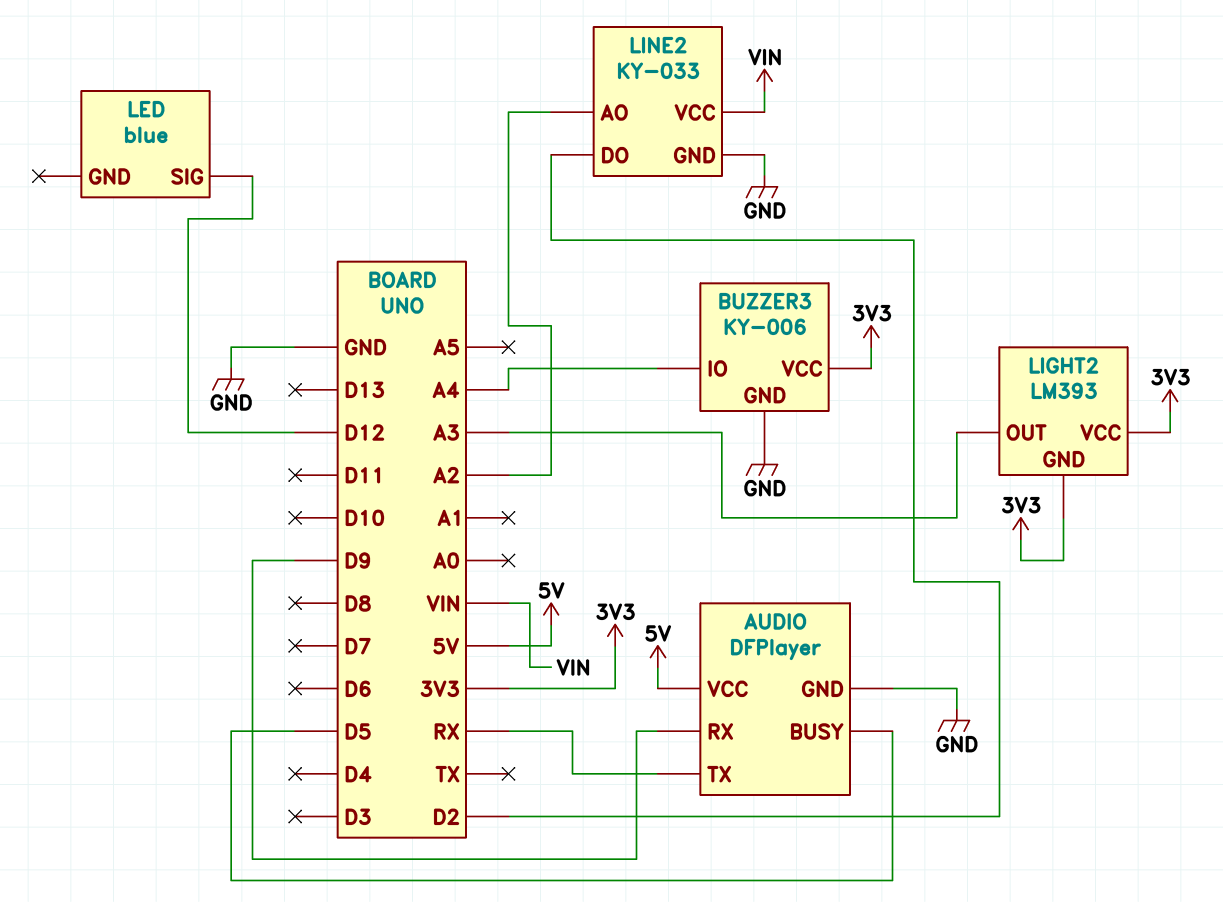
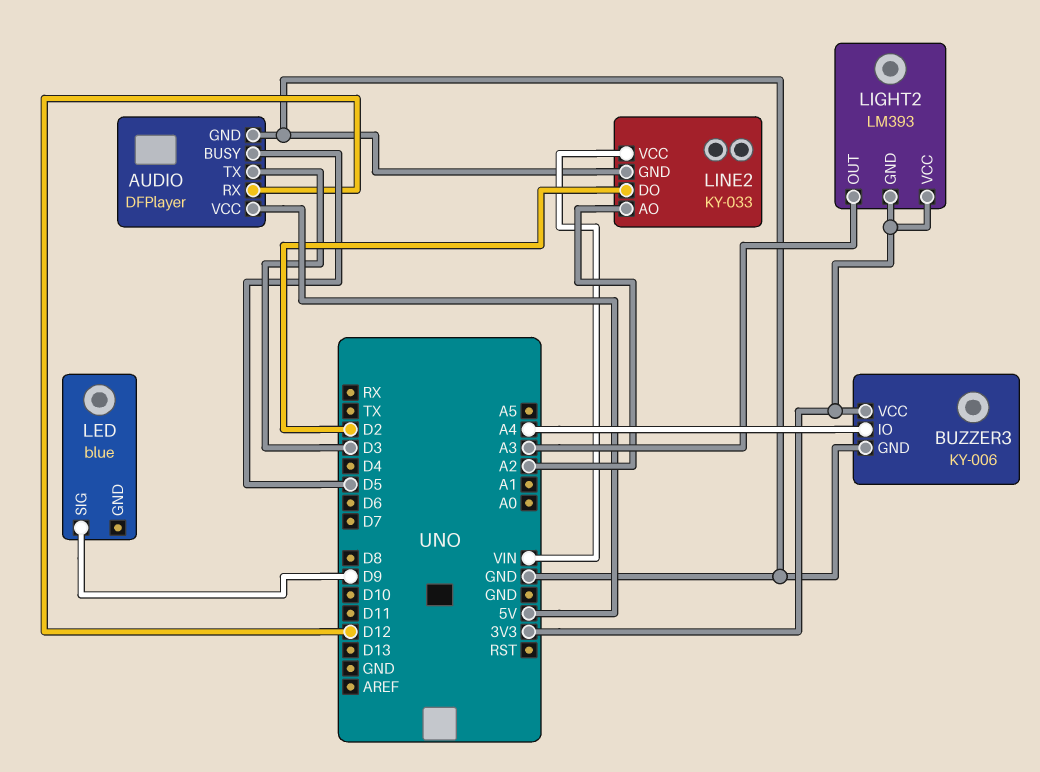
AUDIO pin RX: D9 -> D12
AUDIO pin TX: RX -> D3
LED pin SIG: D12 -> D9

